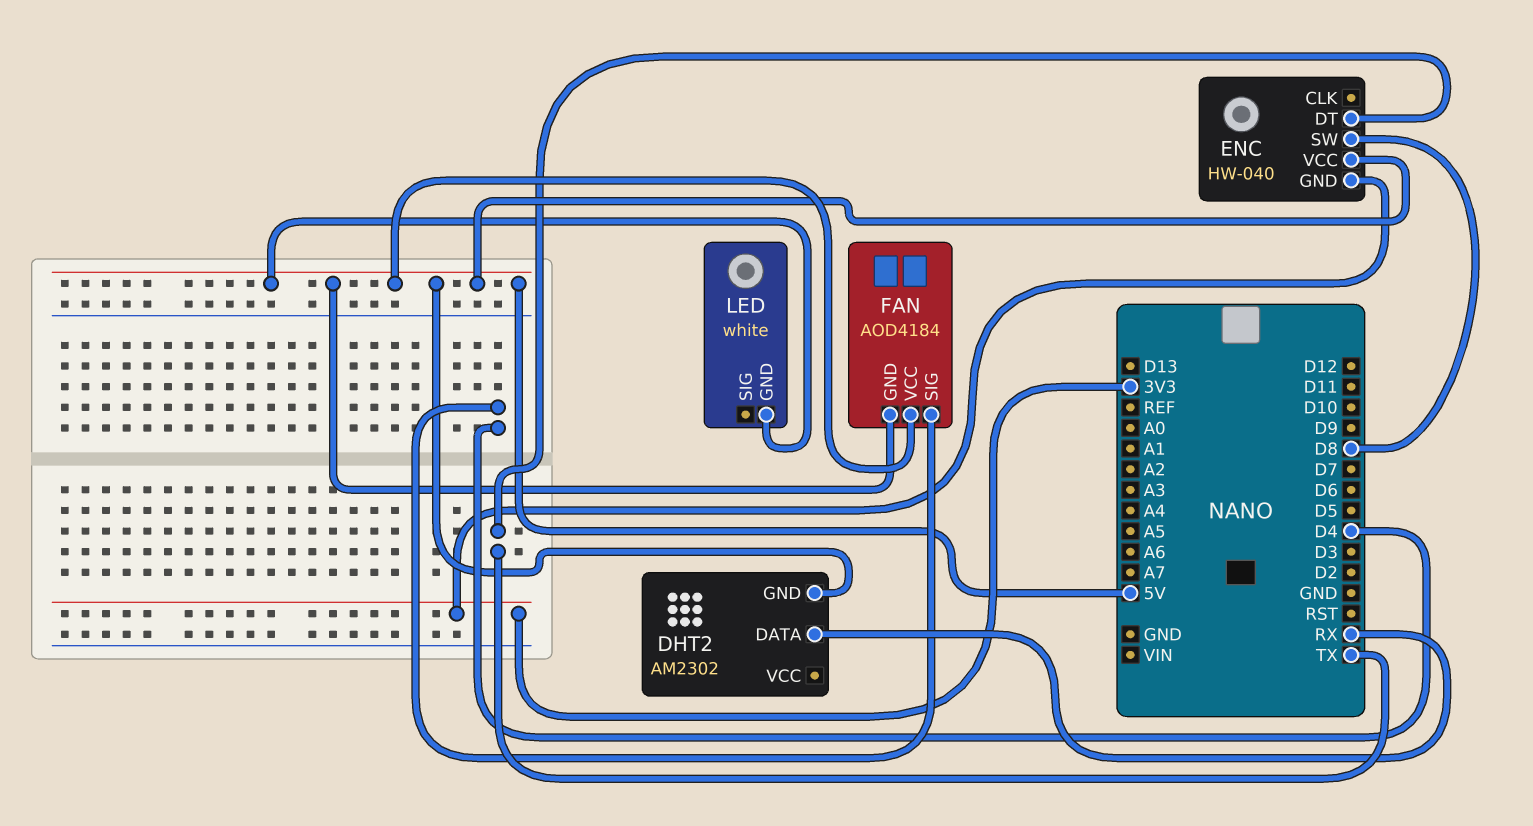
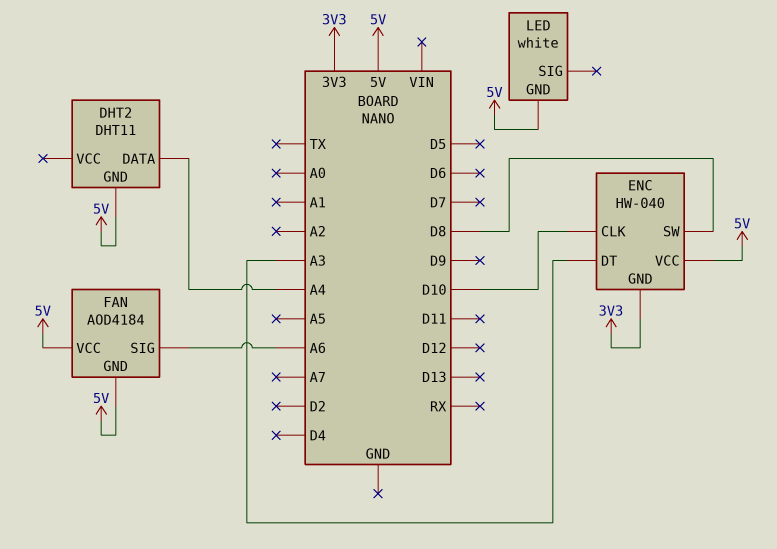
DHT2: AM2302 -> DHT11
DHT2 pin DATA: RX -> A4
ENC pin CLK: none -> D10
ENC pin DT: TX -> A3
FAN pin SIG: D4 -> A6

